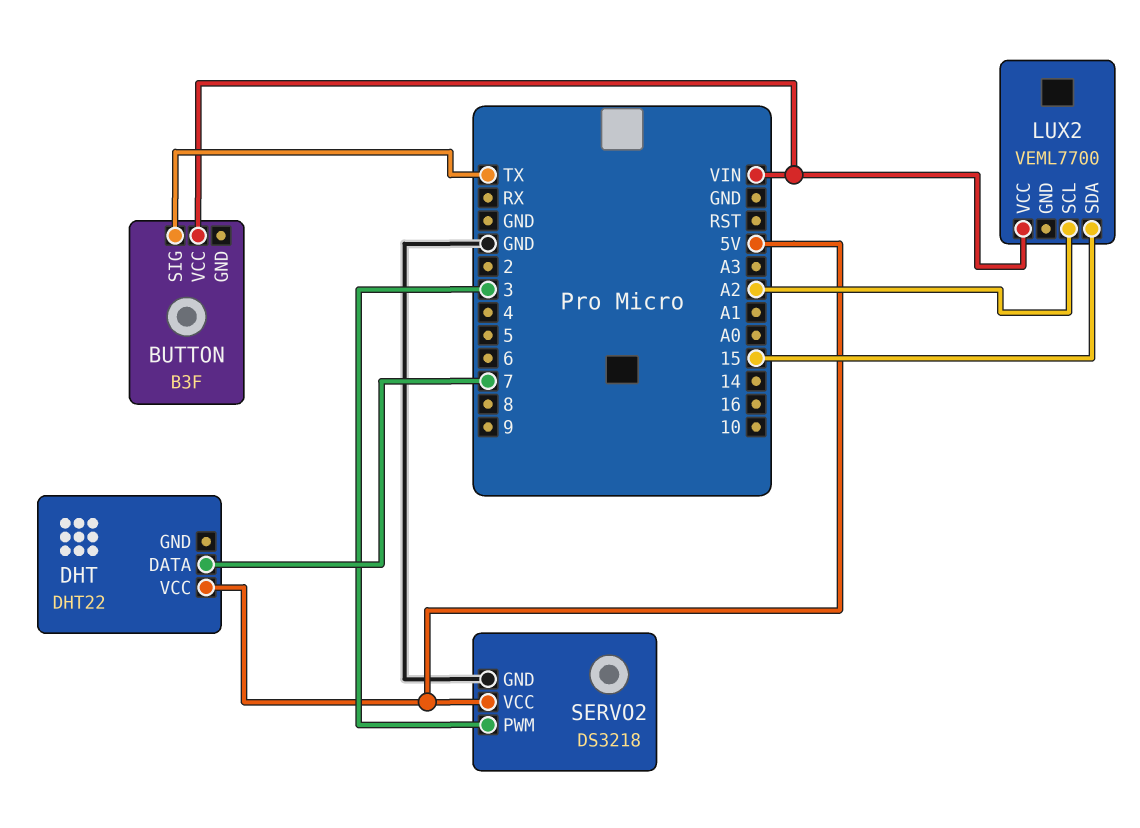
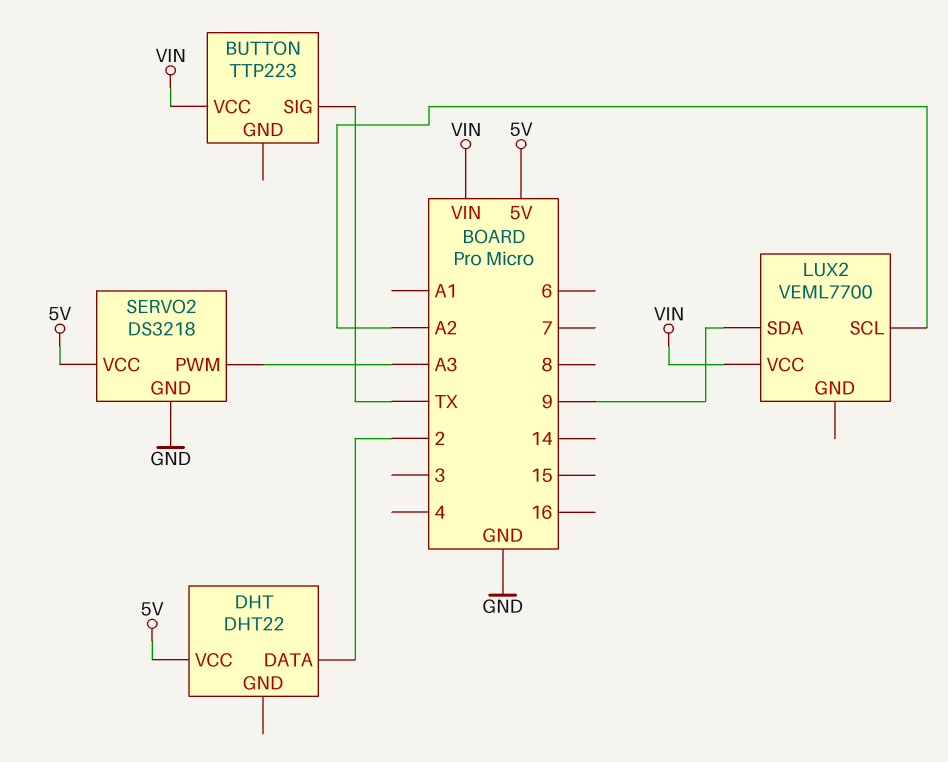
BUTTON: B3F -> TTP223
DHT pin DATA: 7 -> 2
LUX2 pin SDA: 15 -> 9
SERVO2 pin PWM: 3 -> A3

